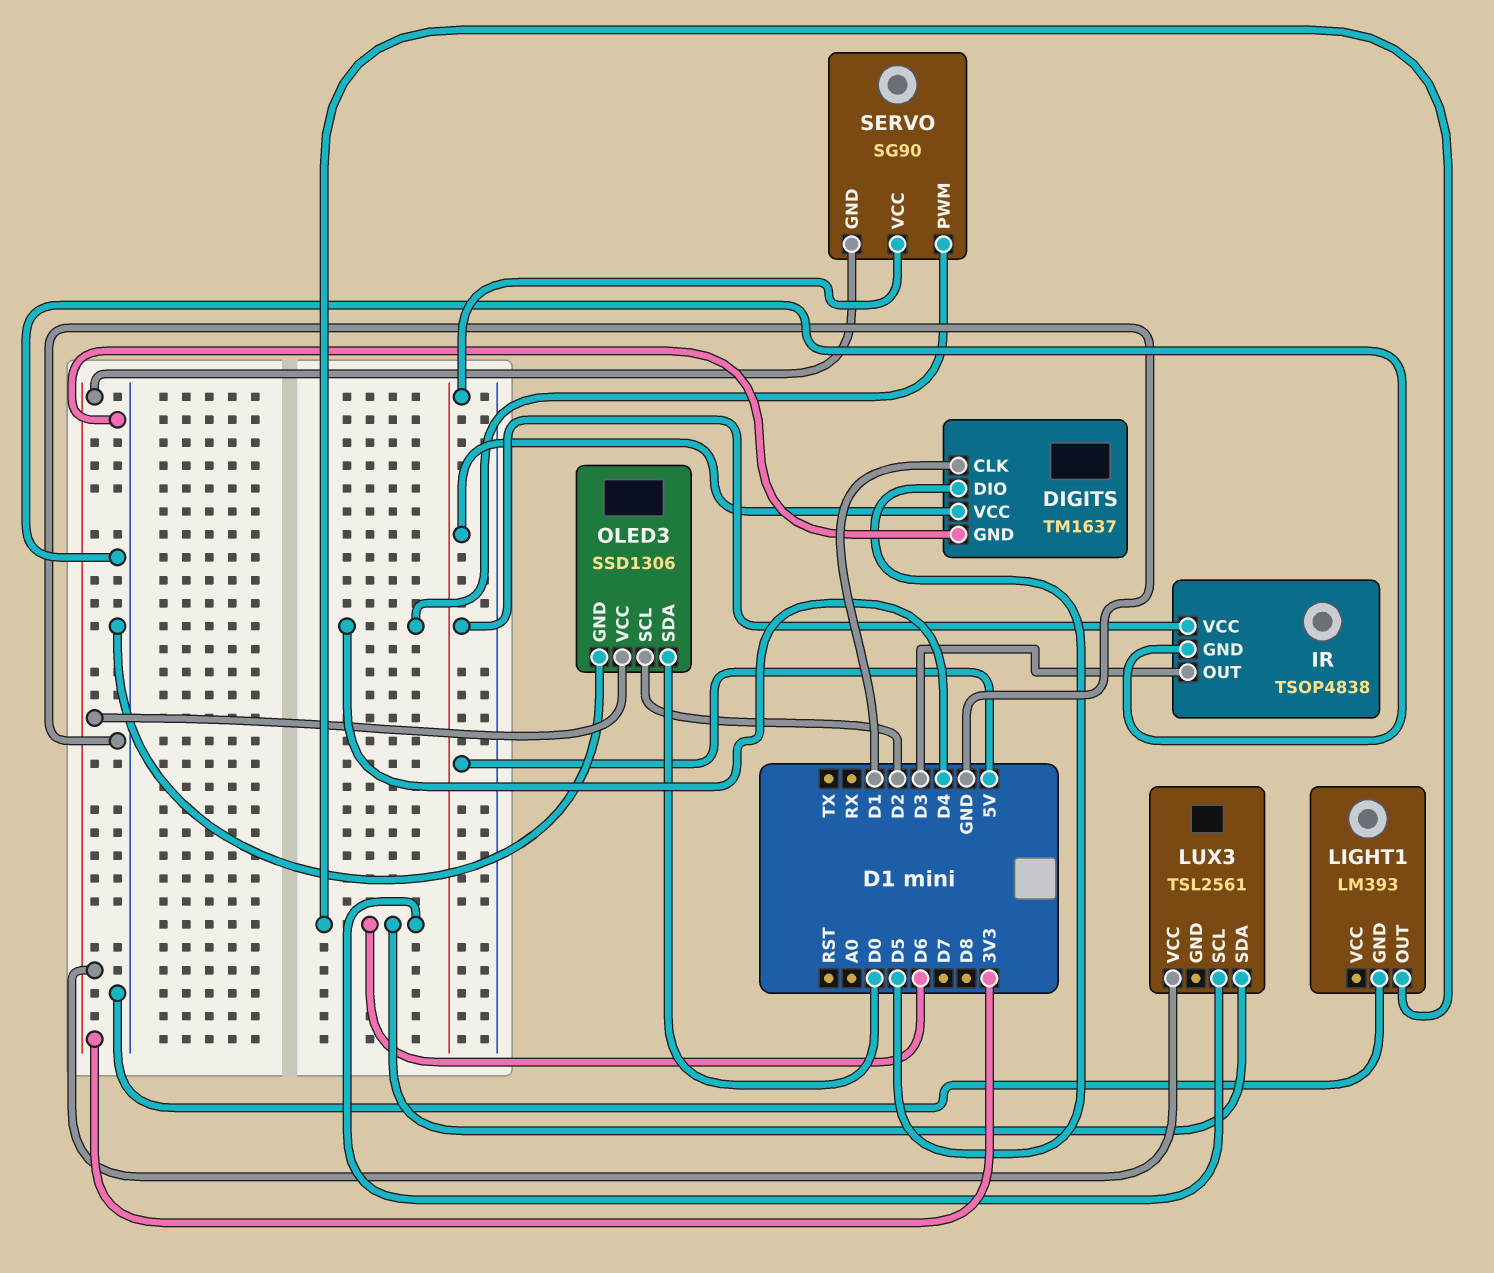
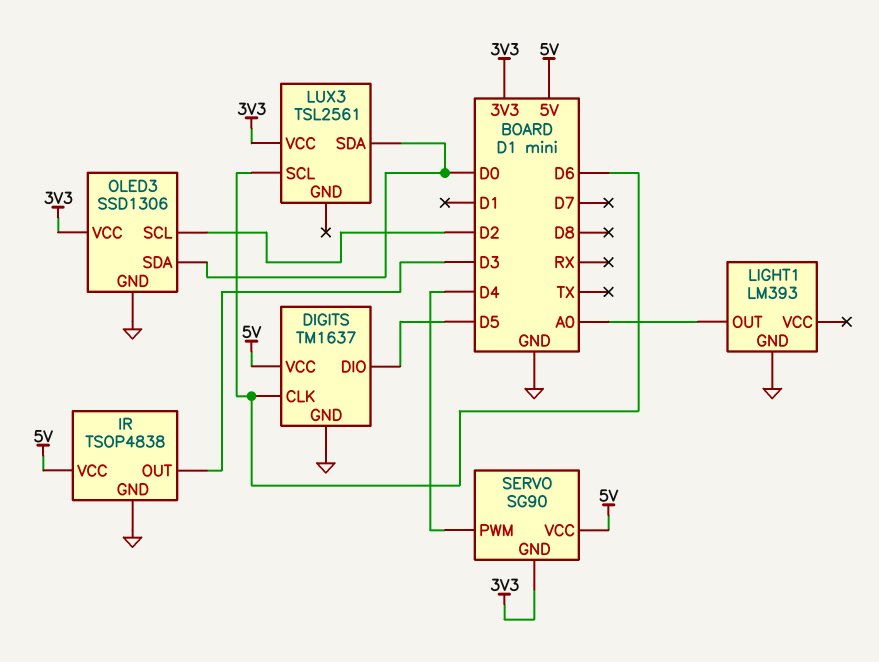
DIGITS pin CLK: D1 -> D6
LIGHT1 pin OUT: D6 -> A0
LUX3 pin SDA: D6 -> D0

